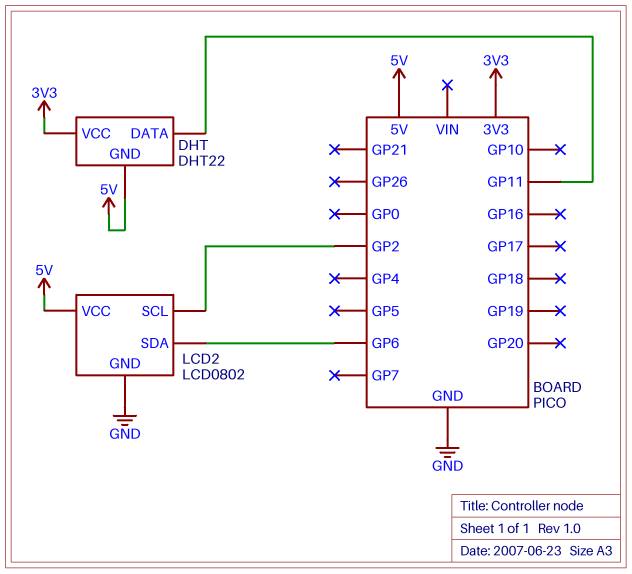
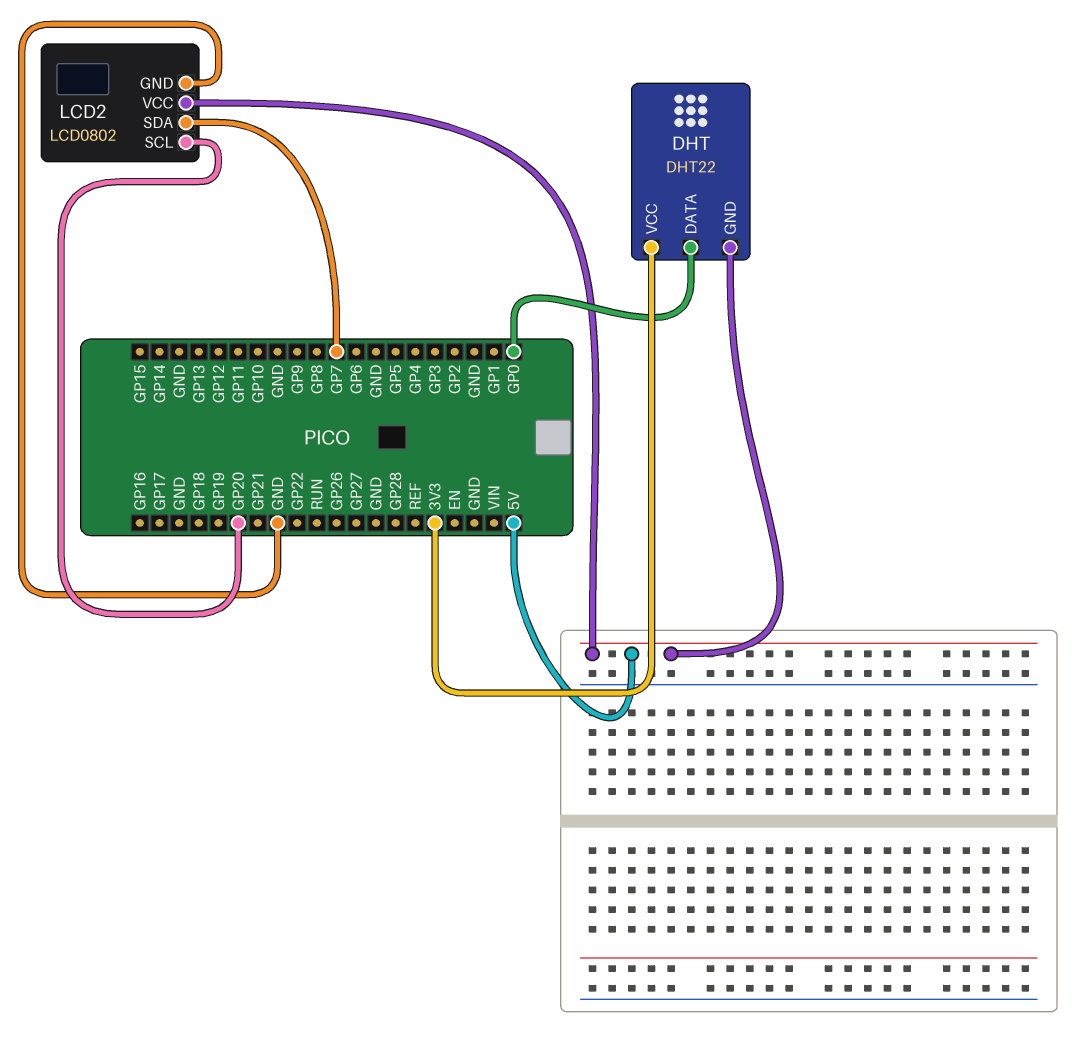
DHT pin DATA: GP11 -> GP0
LCD2 pin SCL: GP2 -> GP20
LCD2 pin SDA: GP6 -> GP7

